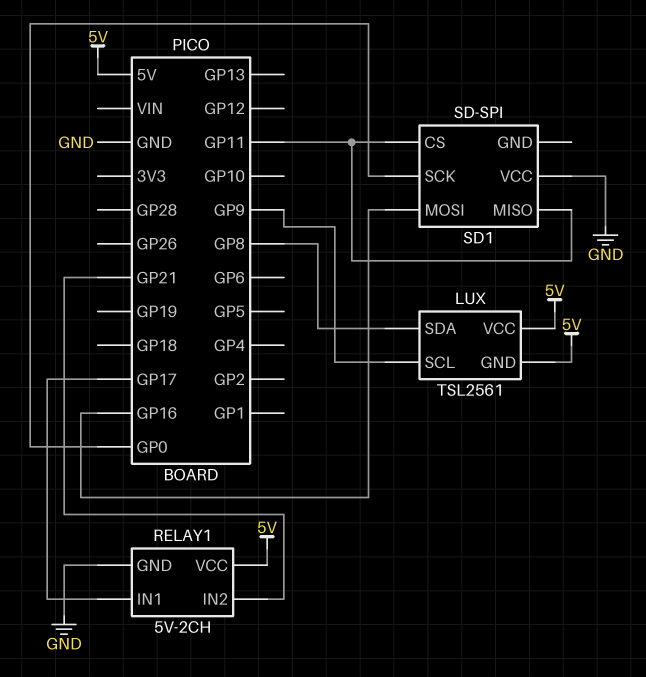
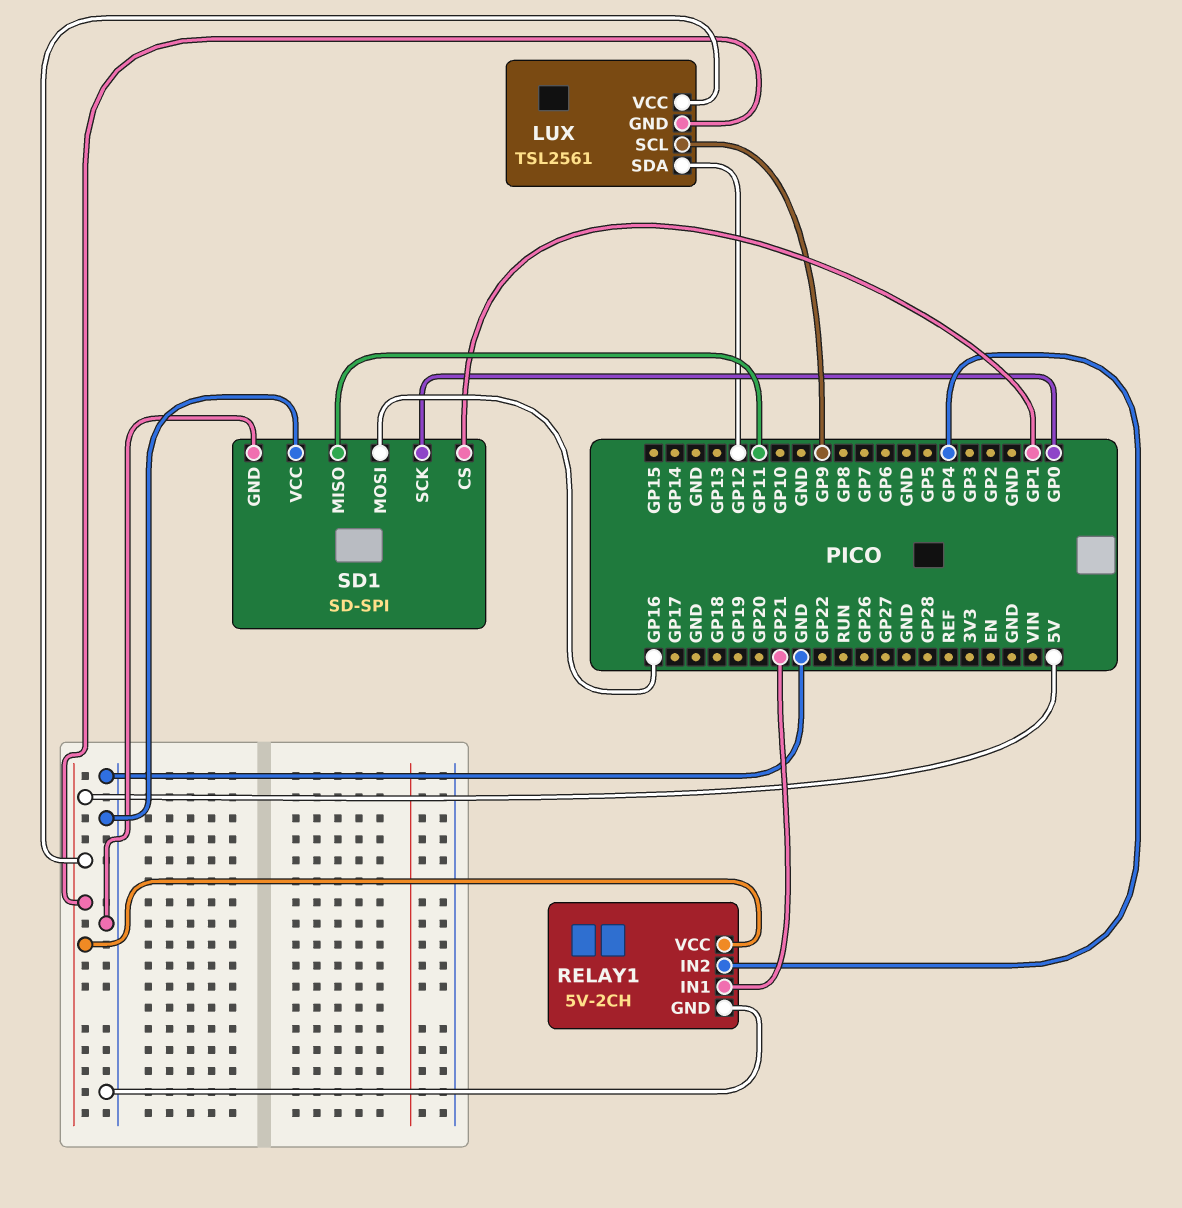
LUX pin SDA: GP8 -> GP12
RELAY1 pin IN1: GP17 -> GP21
RELAY1 pin IN2: GP21 -> GP4
SD1 pin CS: GP11 -> GP1
SD1 pin GND: none -> GND

